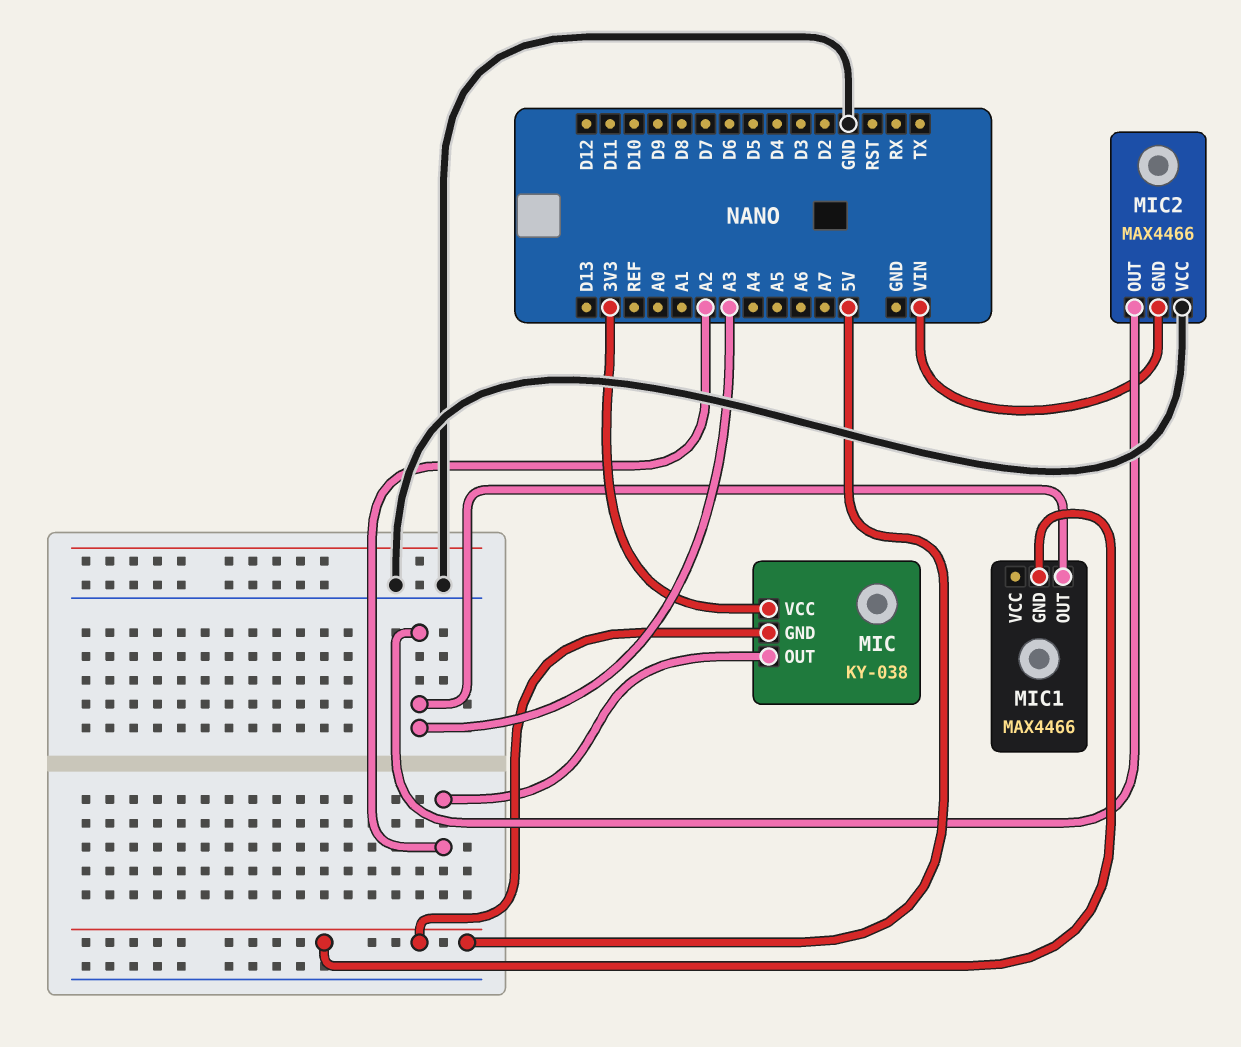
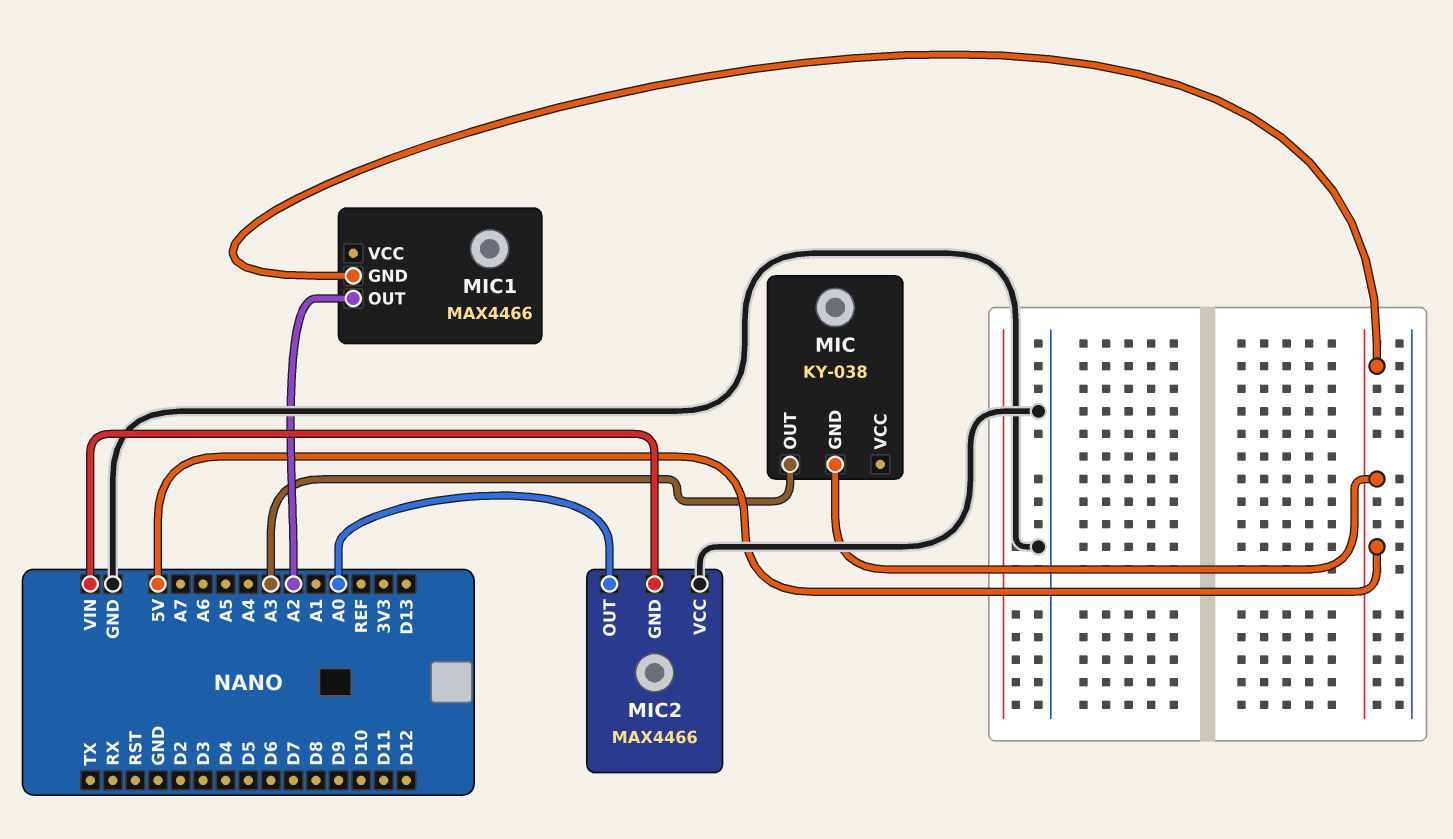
MIC pin OUT: A2 -> A3
MIC pin VCC: 3V3 -> none
MIC1 pin OUT: A3 -> A2
MIC2 pin OUT: A3 -> A0

